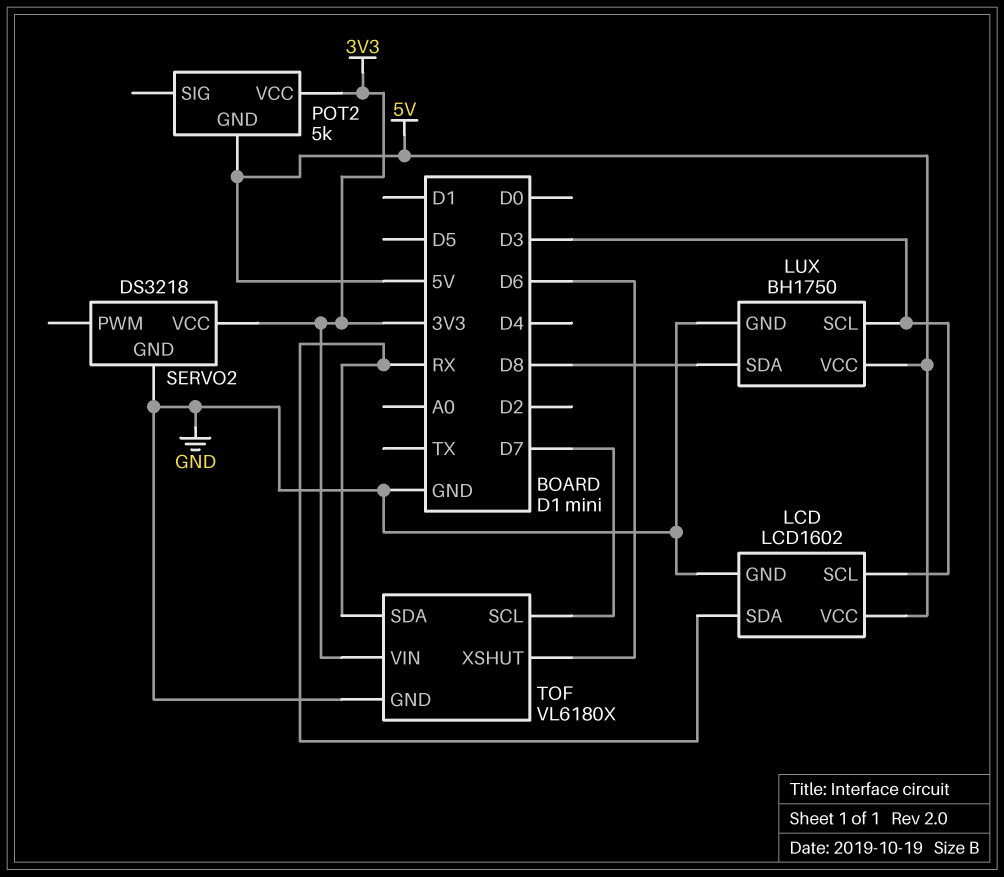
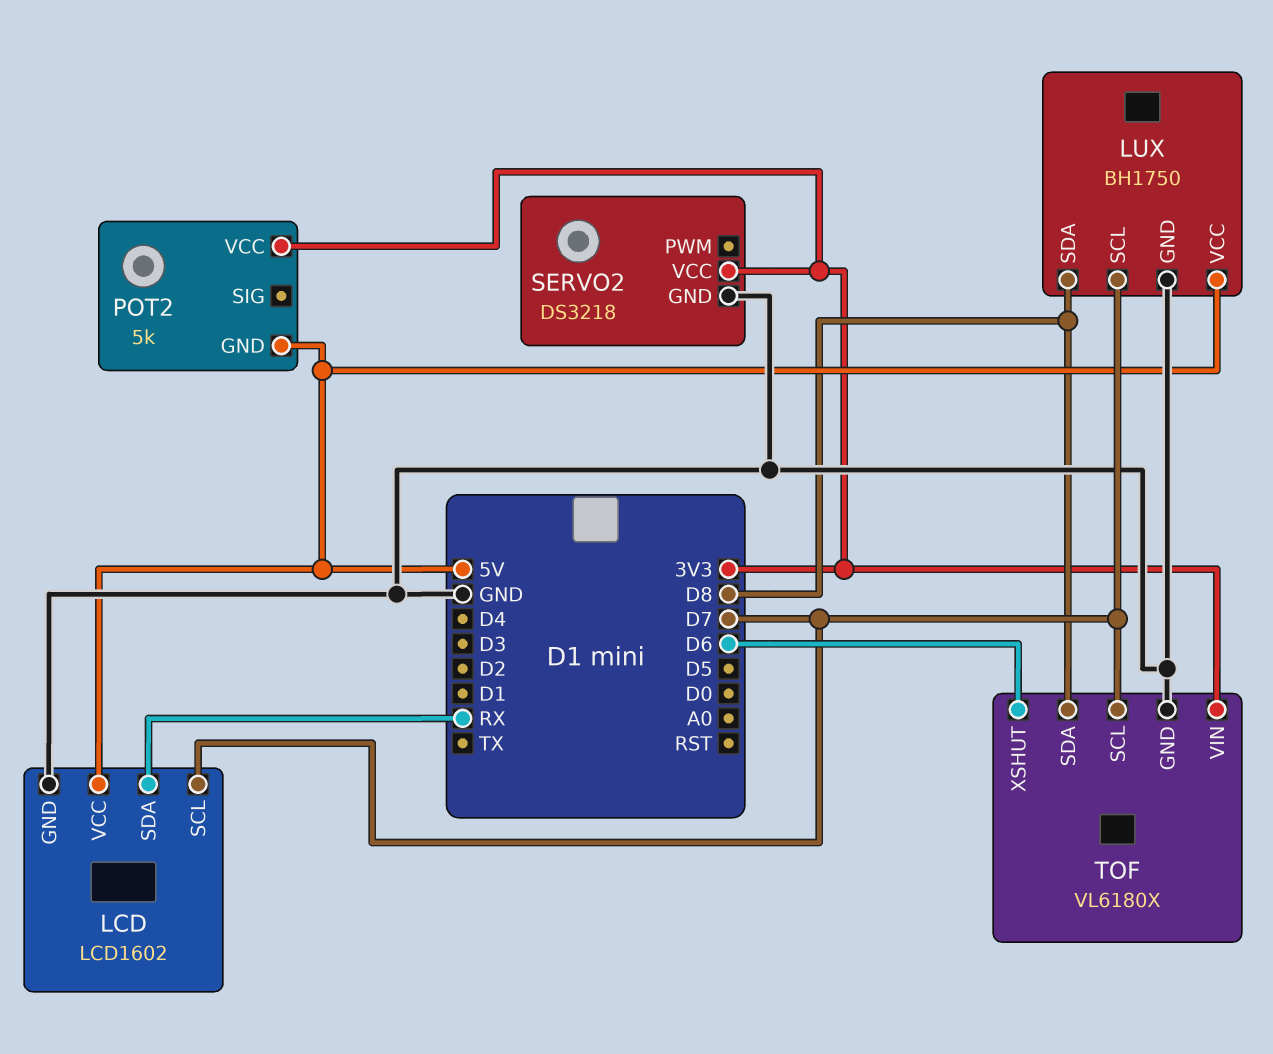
LCD pin SCL: D3 -> D7
LUX pin SCL: D3 -> D7
TOF pin SDA: RX -> D8

